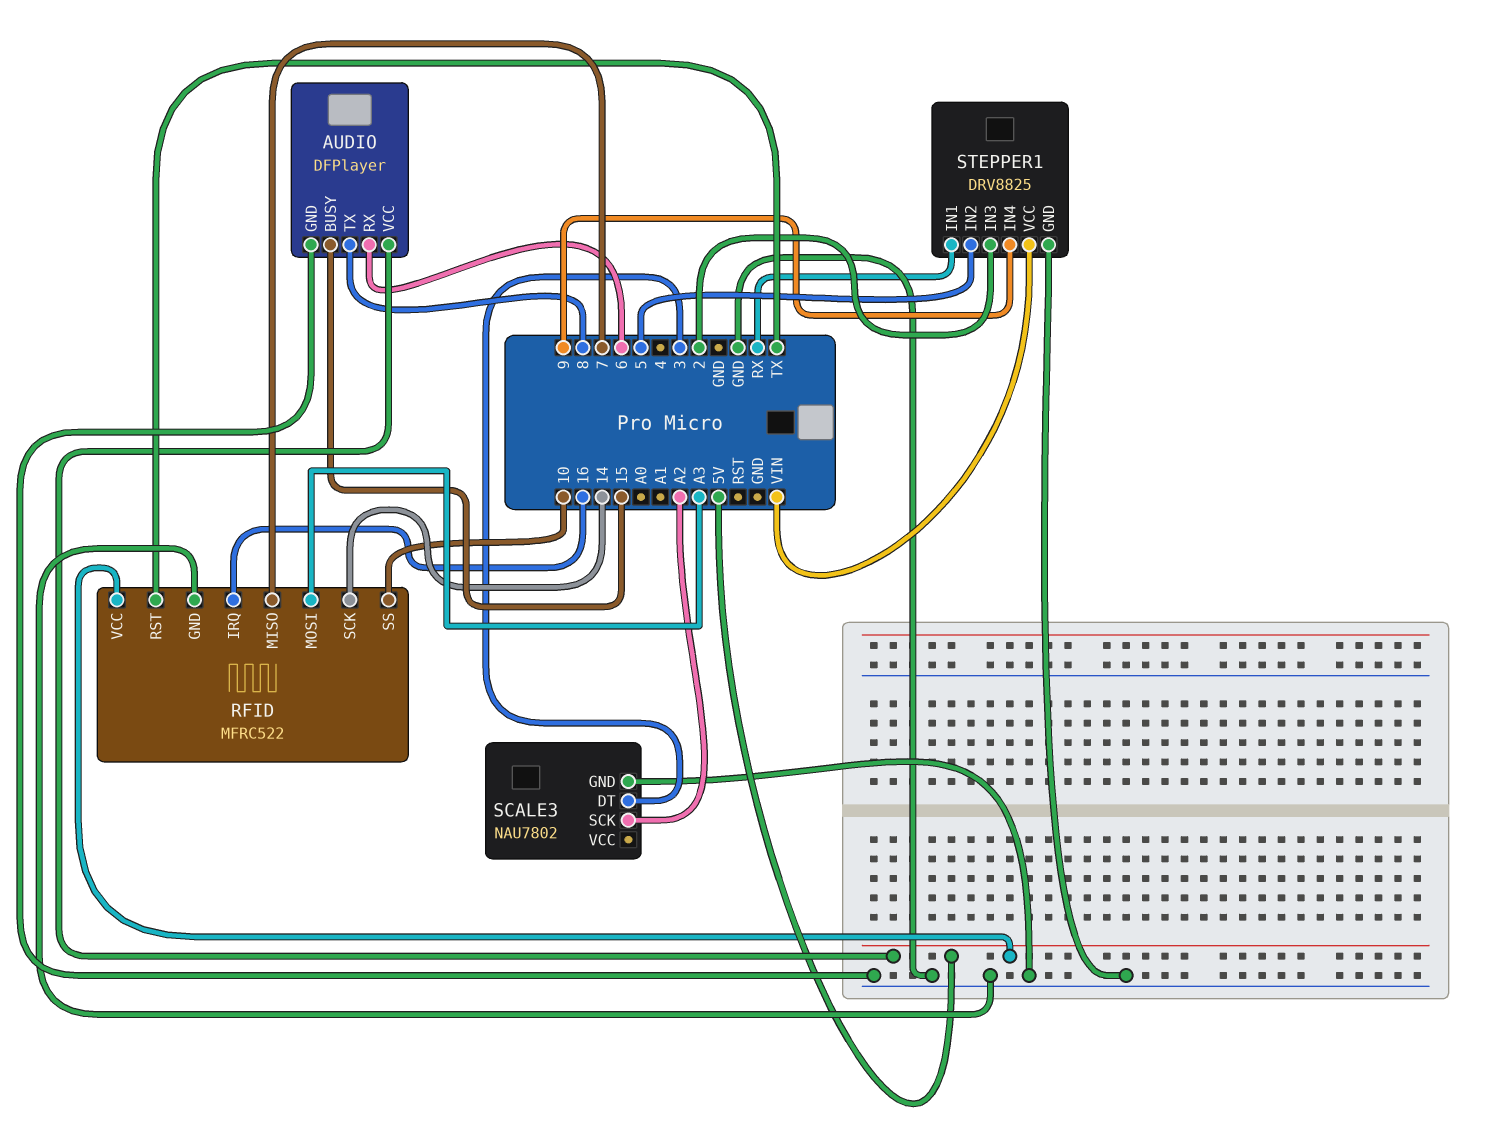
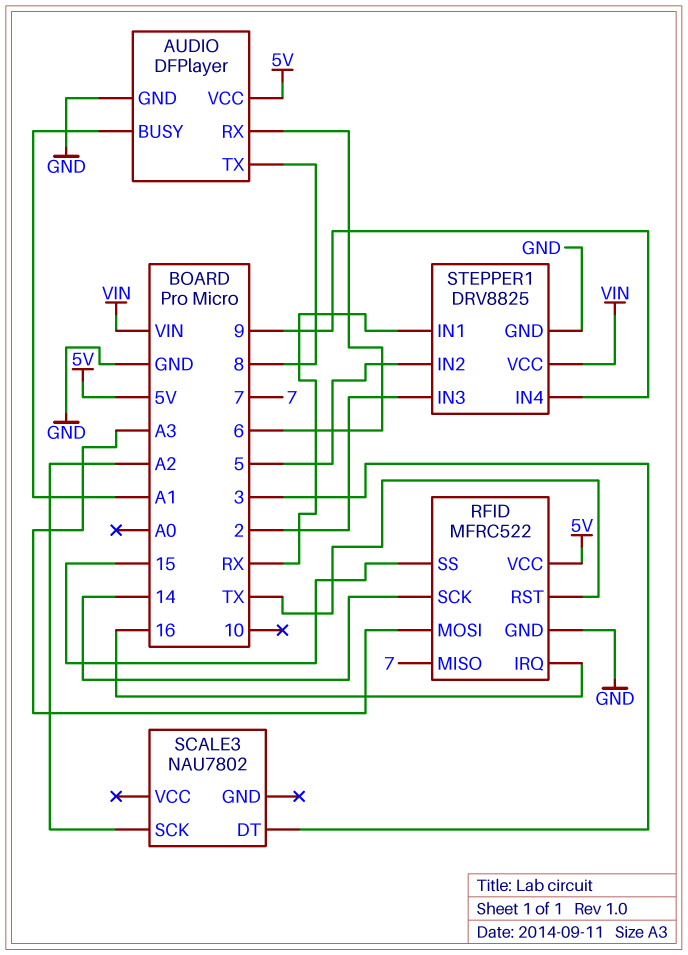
AUDIO pin BUSY: 15 -> A1
RFID pin SS: 10 -> 15
SCALE3 pin GND: GND -> none

